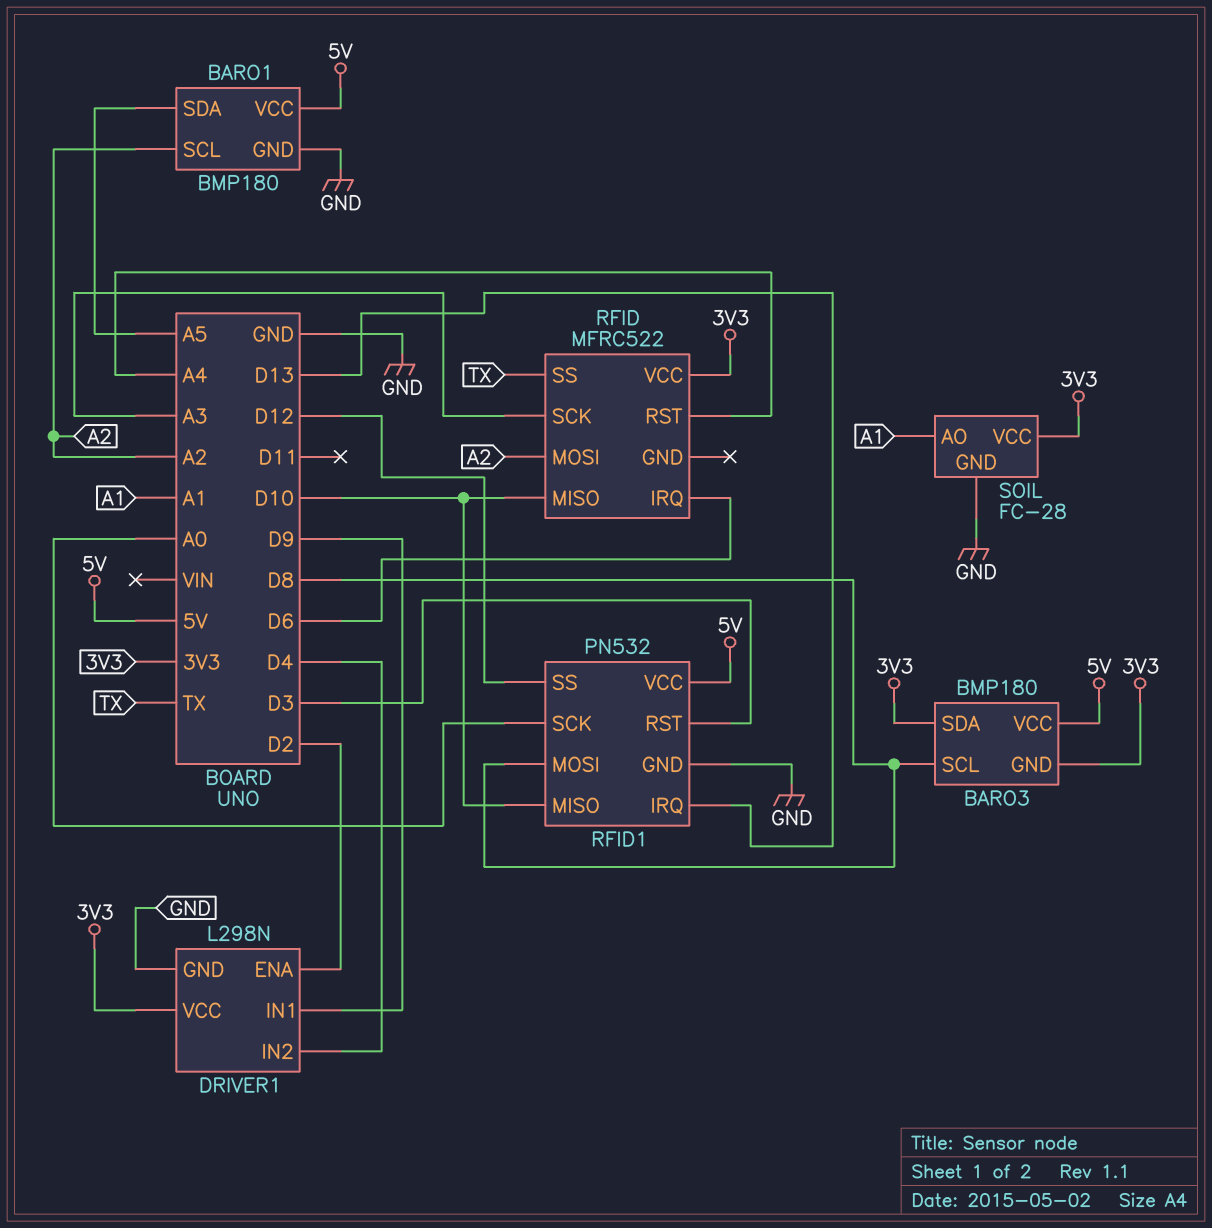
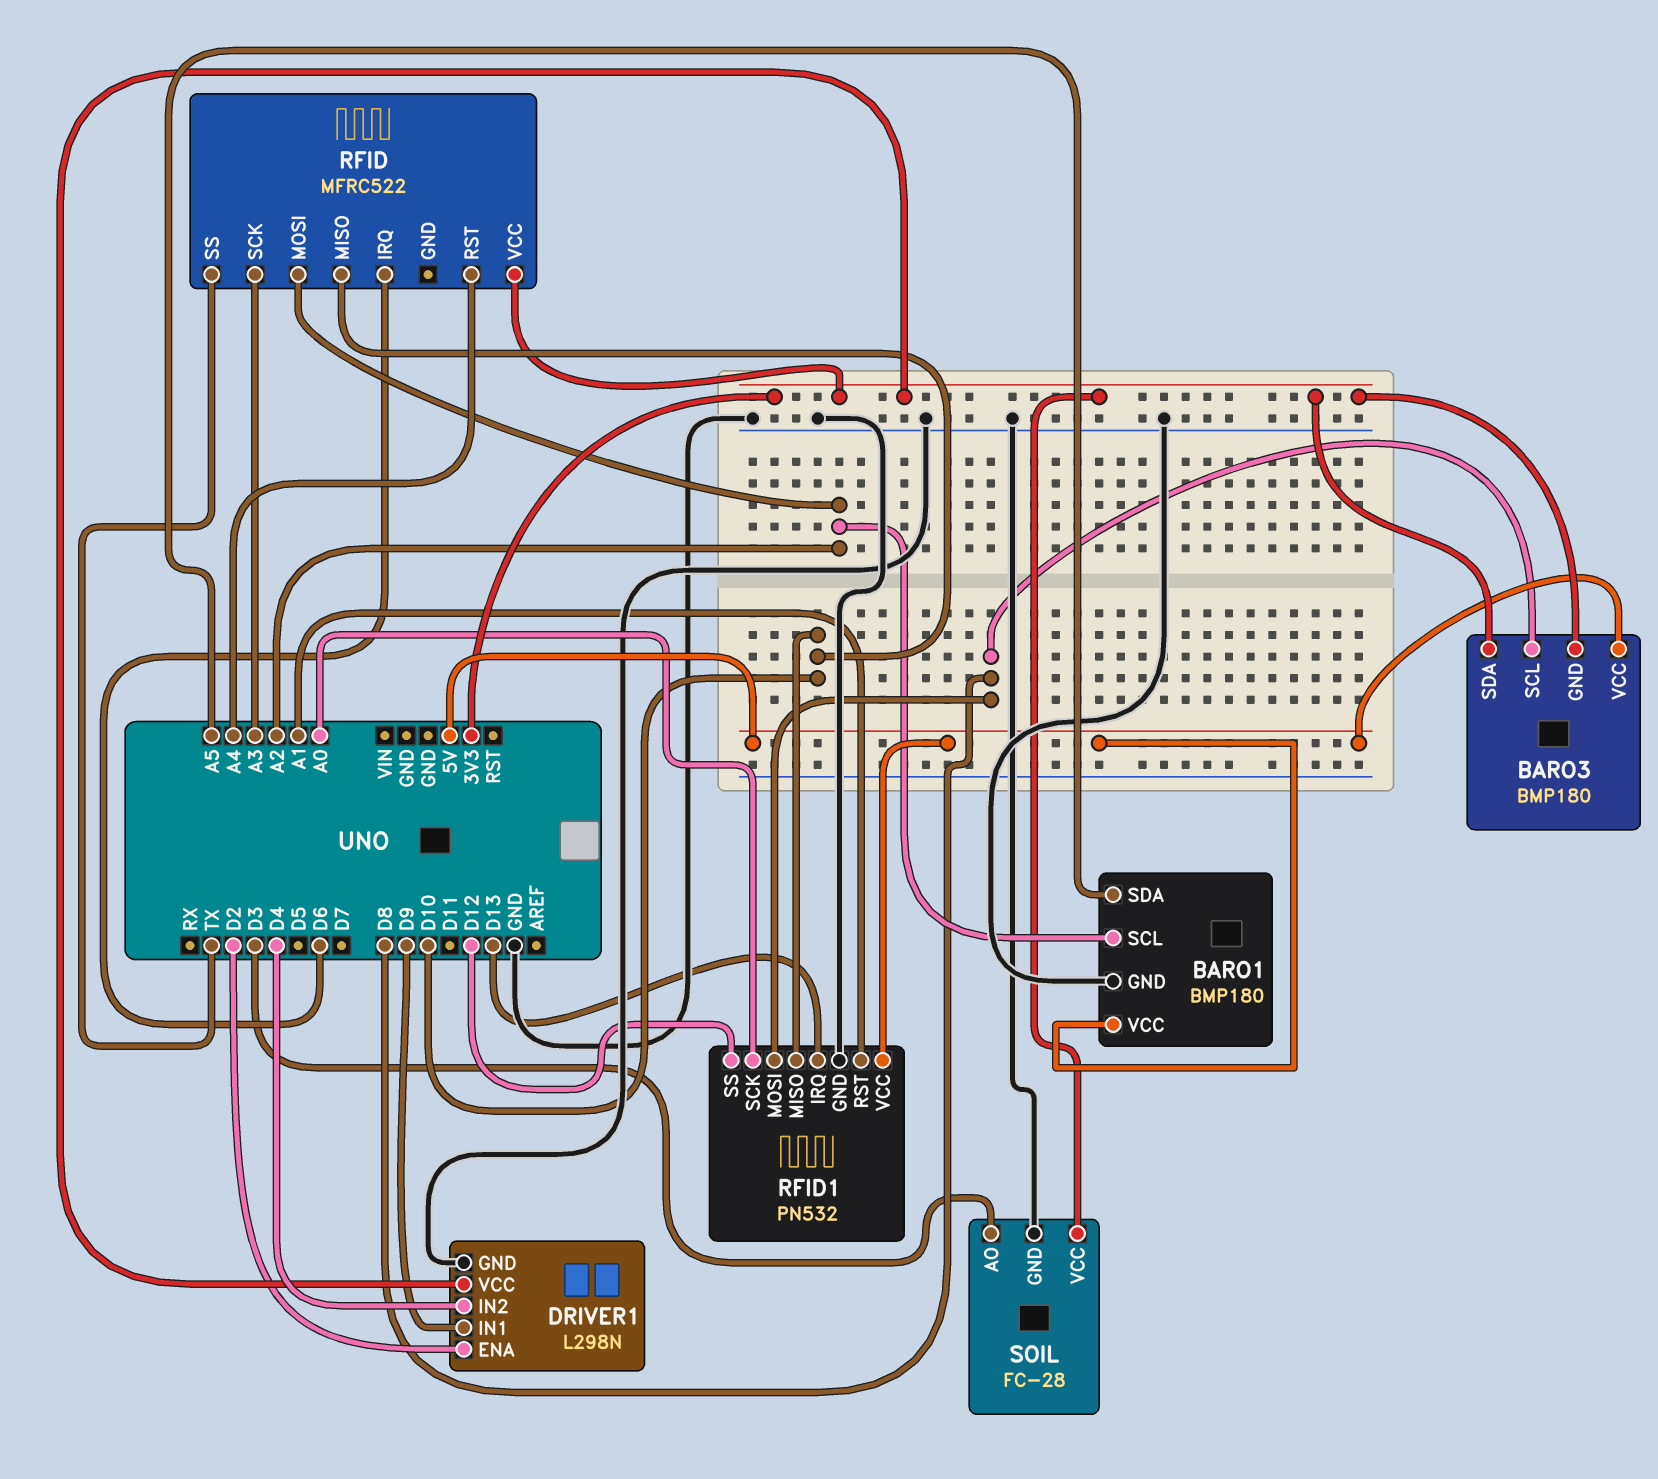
RFID1 pin RST: D3 -> A1
SOIL pin AO: A1 -> D3

